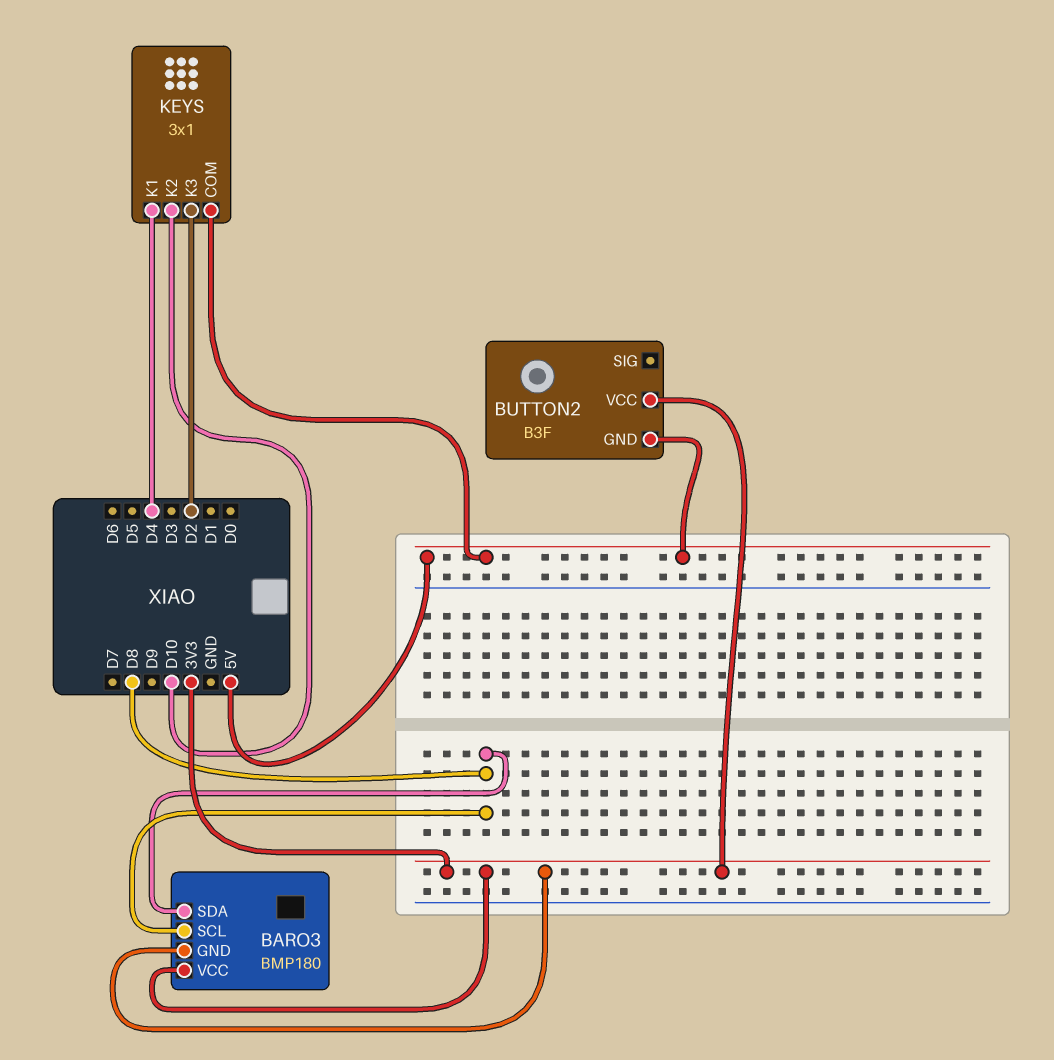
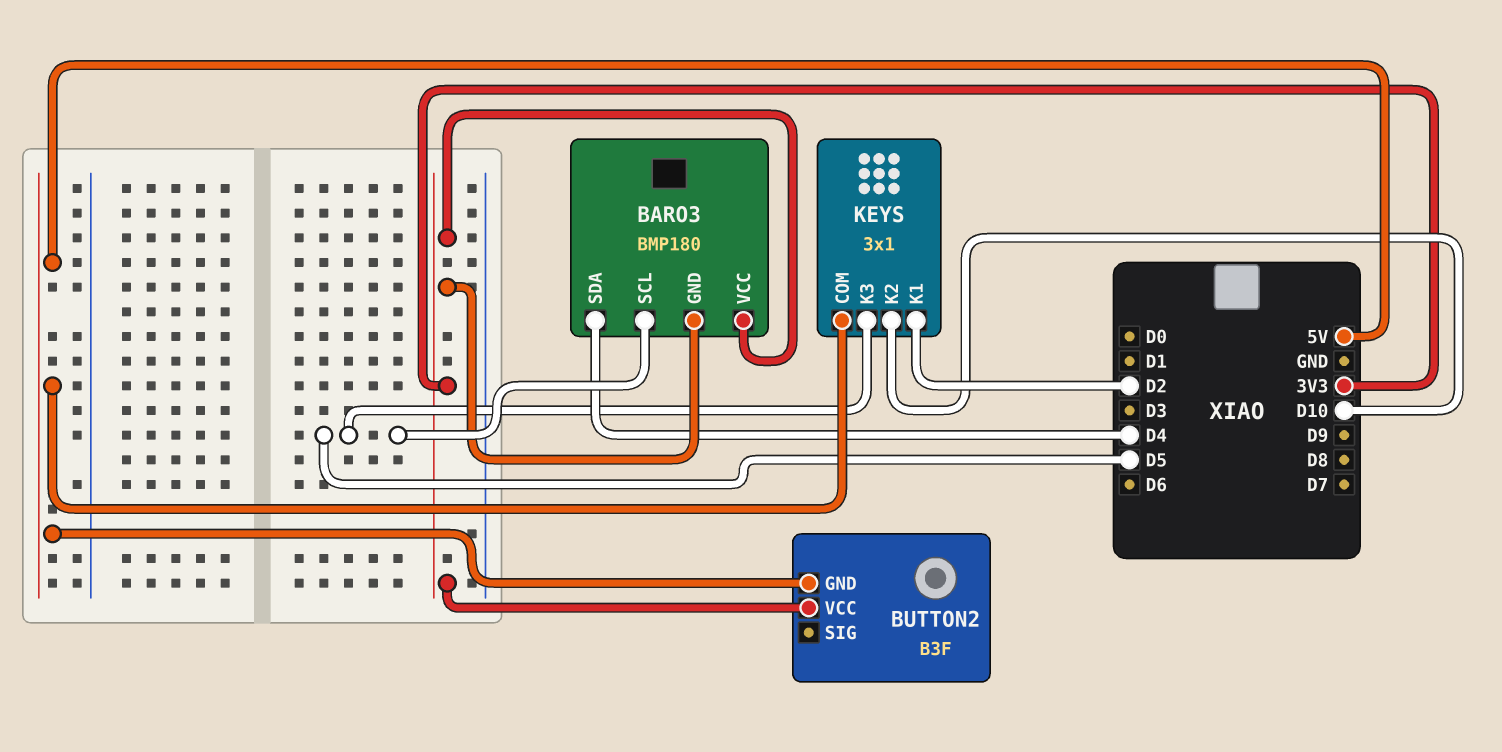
BARO3 pin SCL: D8 -> D5
BARO3 pin SDA: D8 -> D4
KEYS pin K1: D4 -> D2
KEYS pin K3: D2 -> D5

